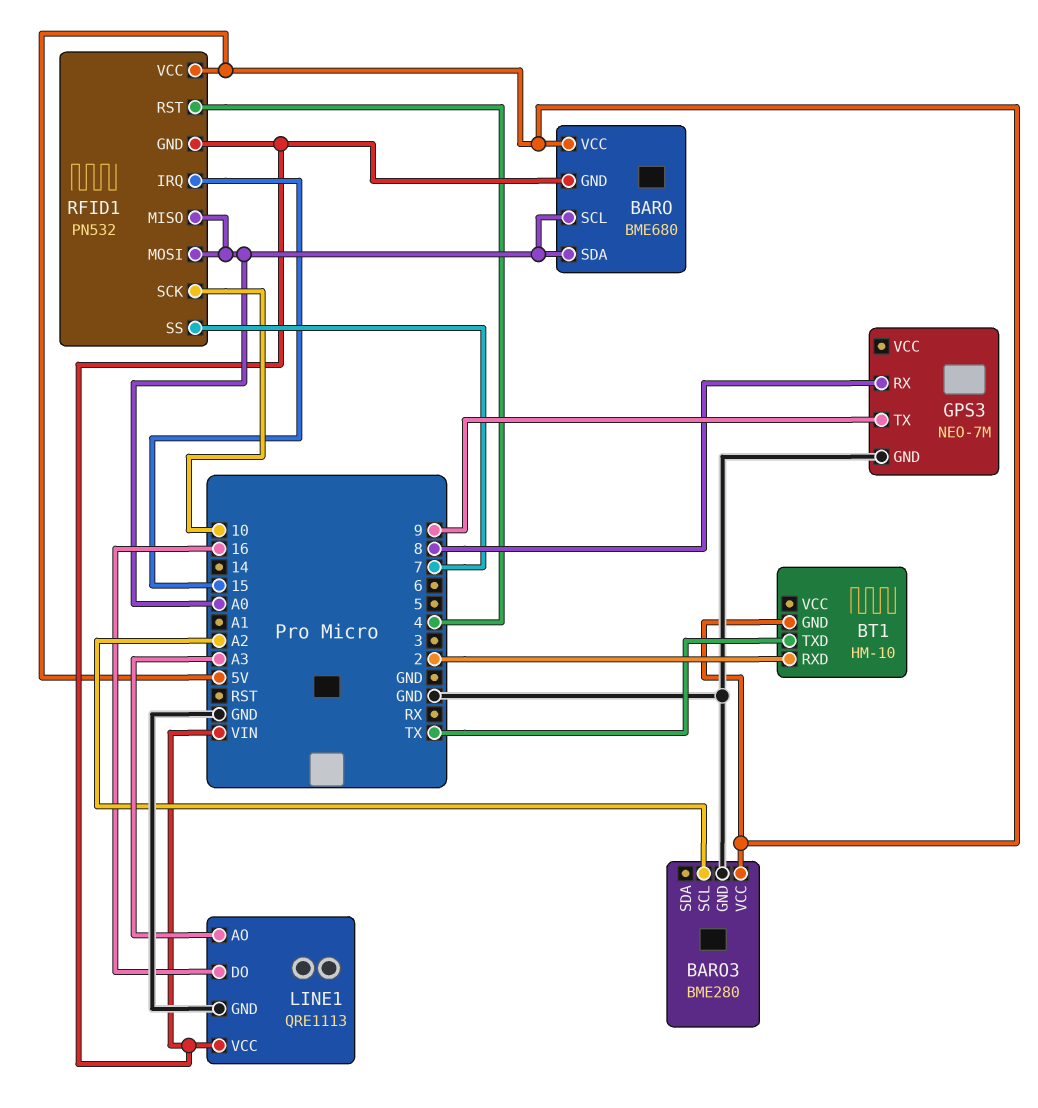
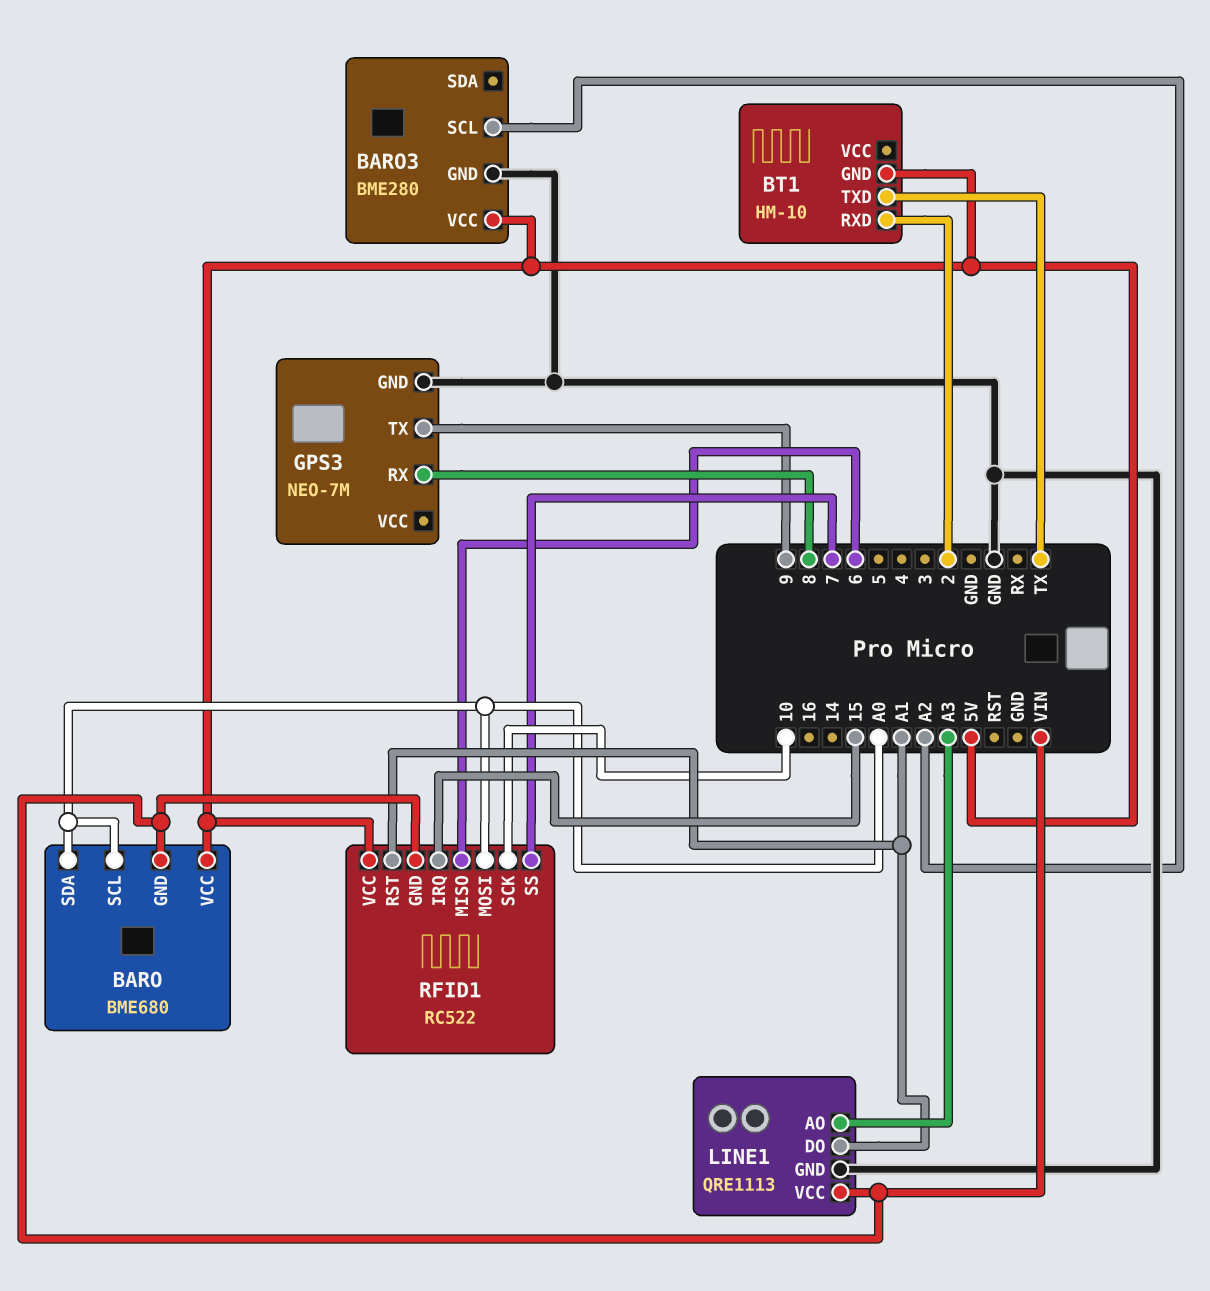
LINE1 pin DO: 16 -> A1
RFID1: PN532 -> RC522
RFID1 pin MISO: A0 -> 6
RFID1 pin RST: 4 -> A1

